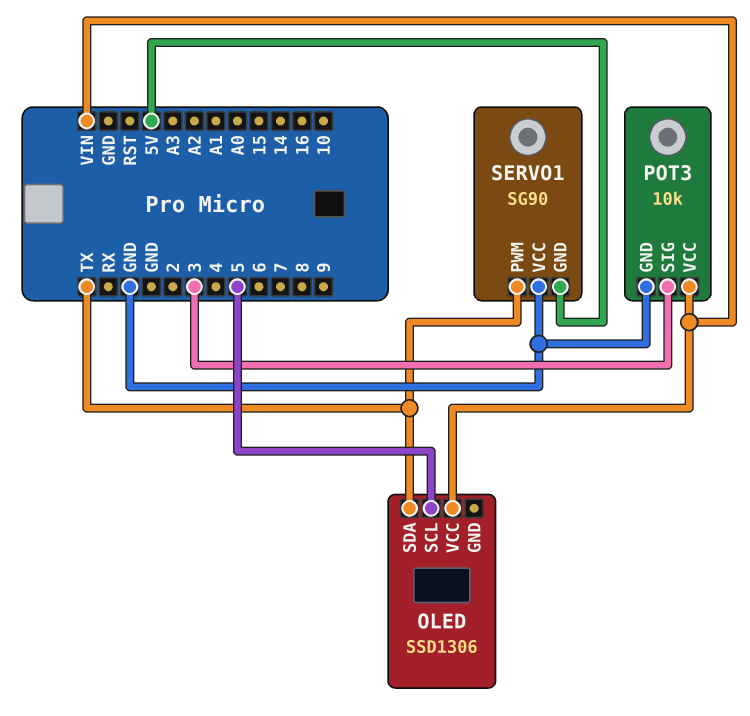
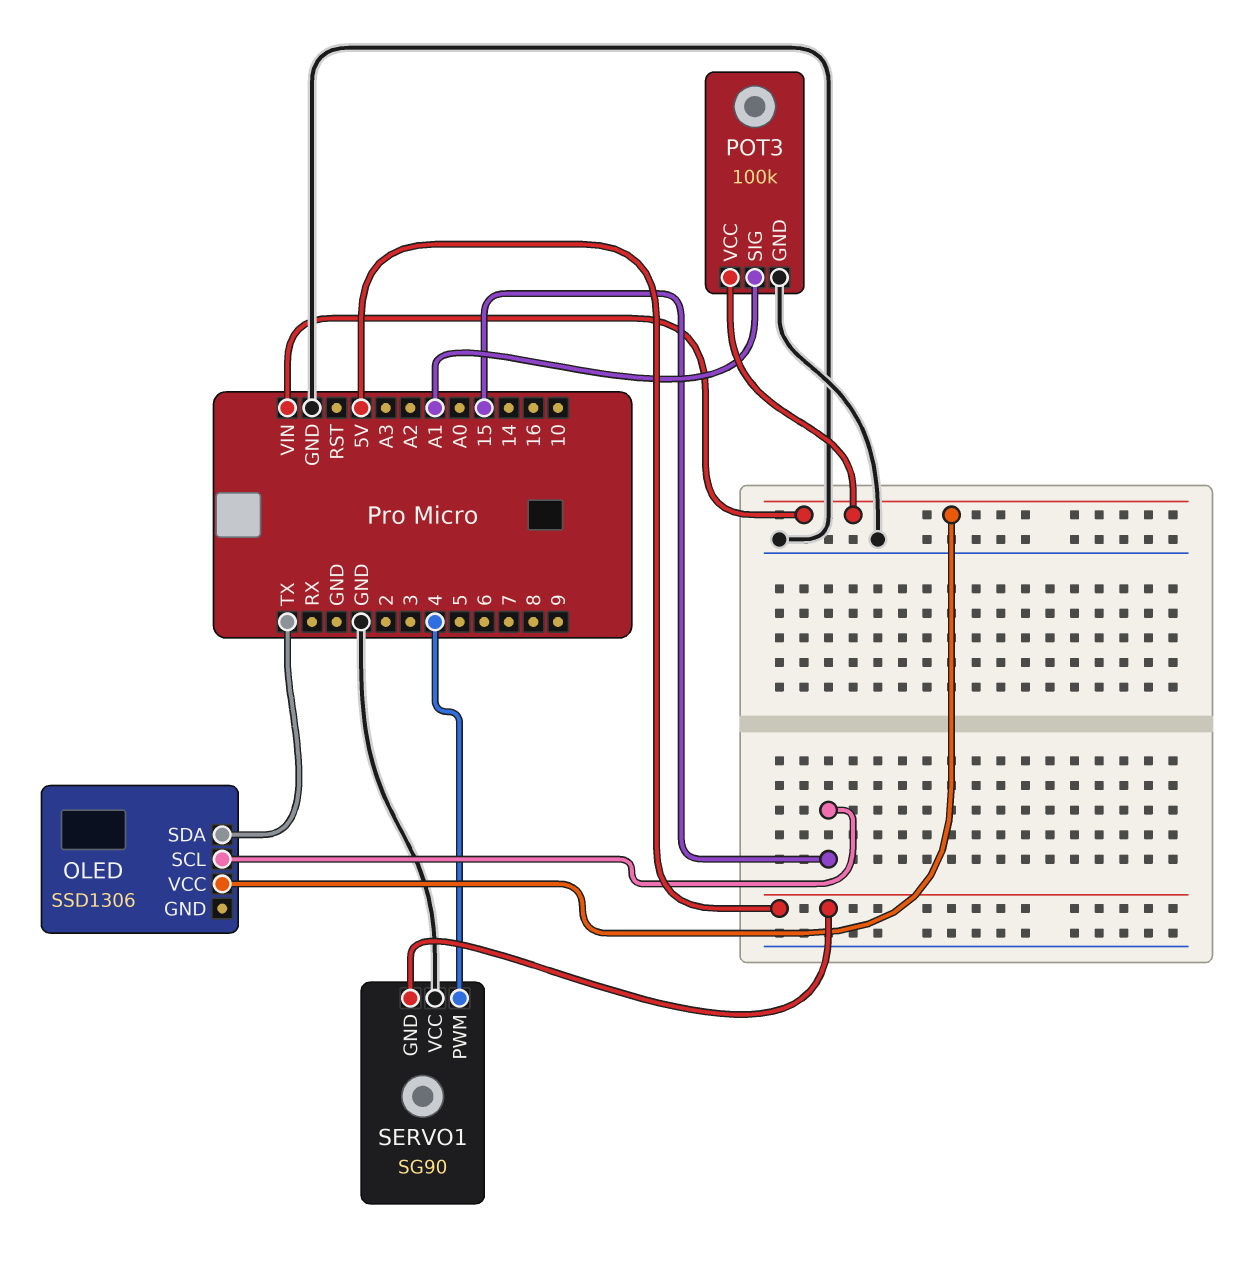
OLED pin SCL: 5 -> 15
POT3: 10k -> 100k
POT3 pin SIG: 3 -> A1
SERVO1 pin PWM: TX -> 4

